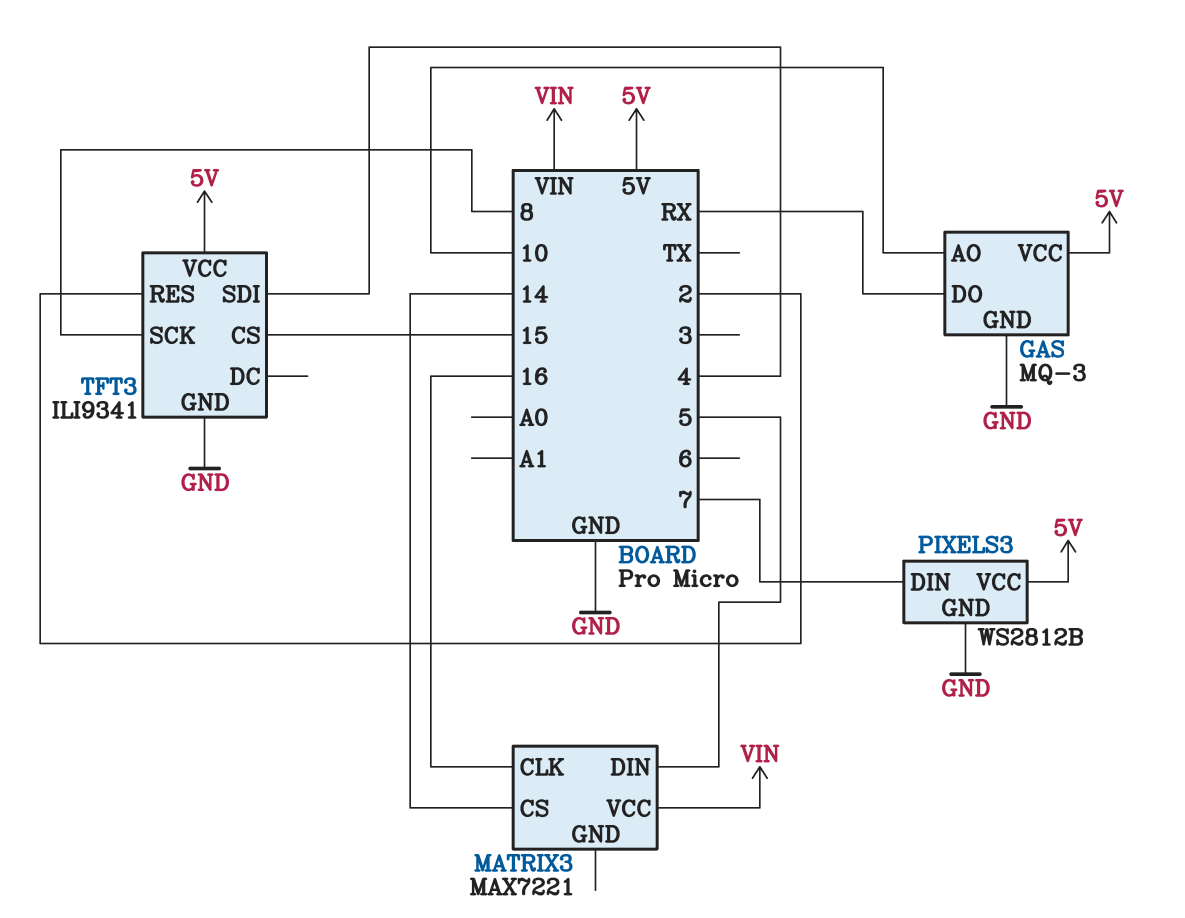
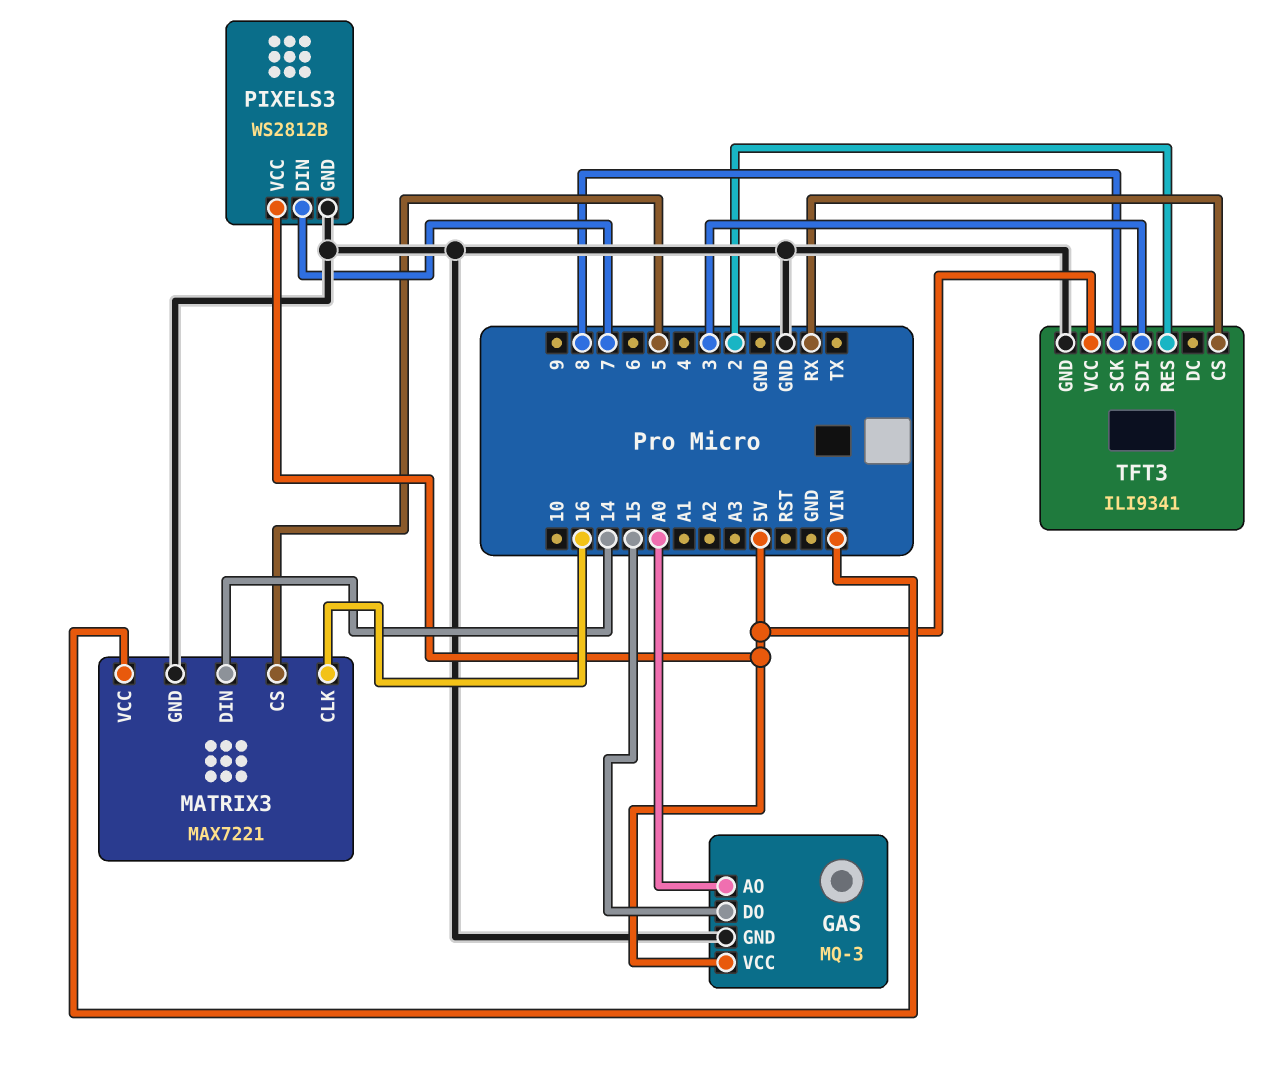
GAS pin AO: 10 -> A0
GAS pin DO: RX -> 15
MATRIX3 pin CS: 14 -> 5
MATRIX3 pin DIN: 5 -> 14
MATRIX3 pin GND: none -> GND
TFT3 pin CS: 15 -> RX
TFT3 pin SDI: 4 -> 3

